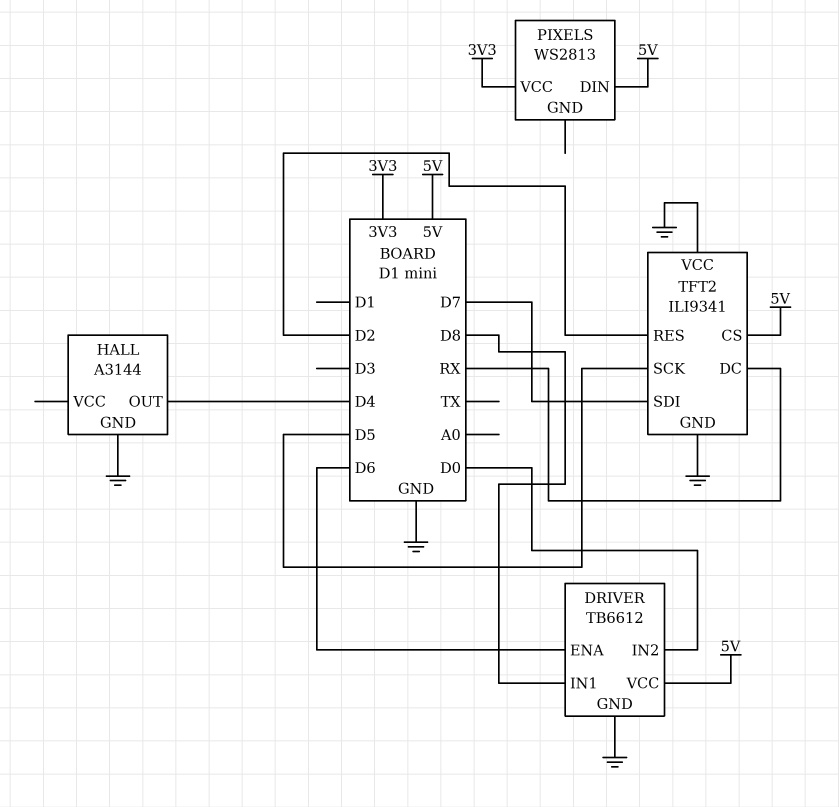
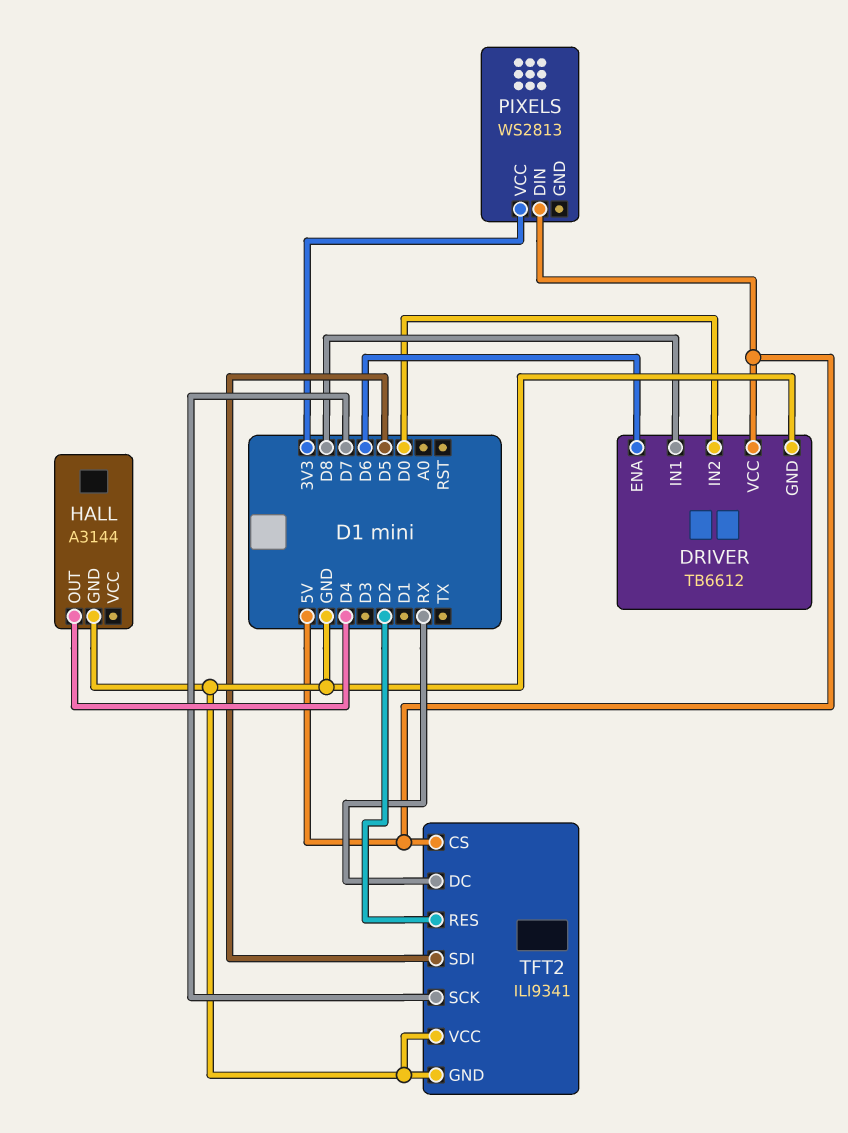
TFT2 pin SCK: D5 -> D7
TFT2 pin SDI: D7 -> D5

